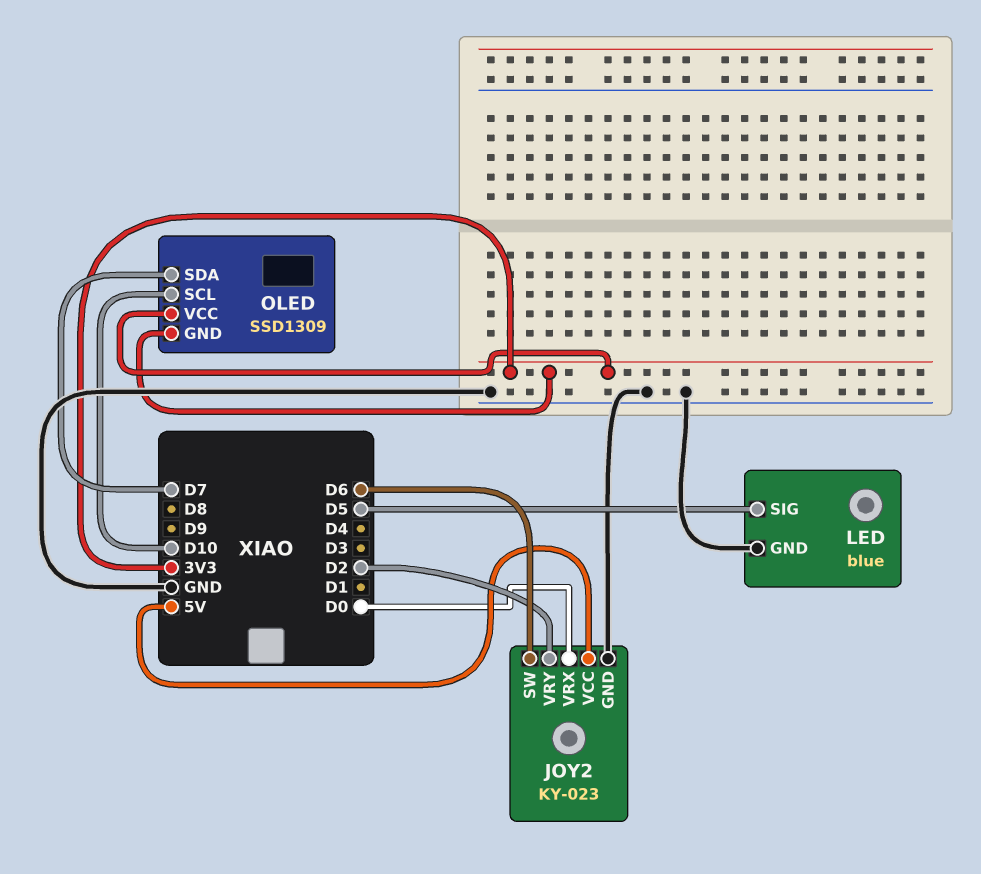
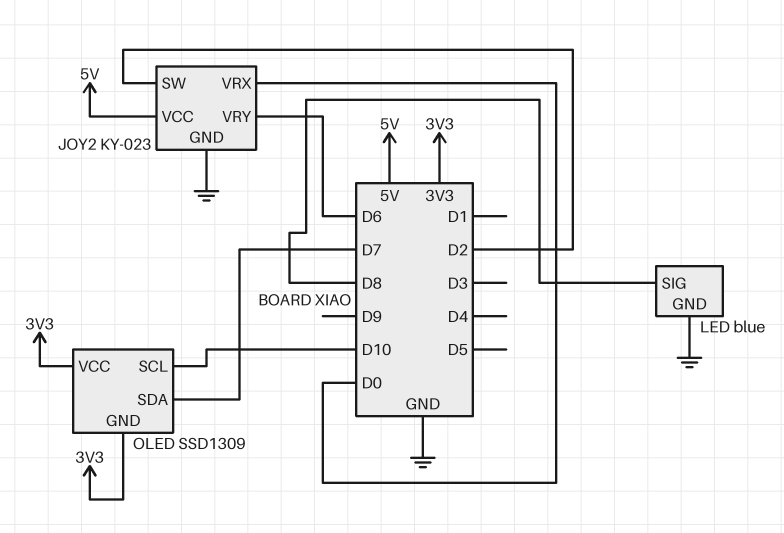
JOY2 pin SW: D6 -> D2
JOY2 pin VRY: D2 -> D6
LED pin SIG: D5 -> D8

